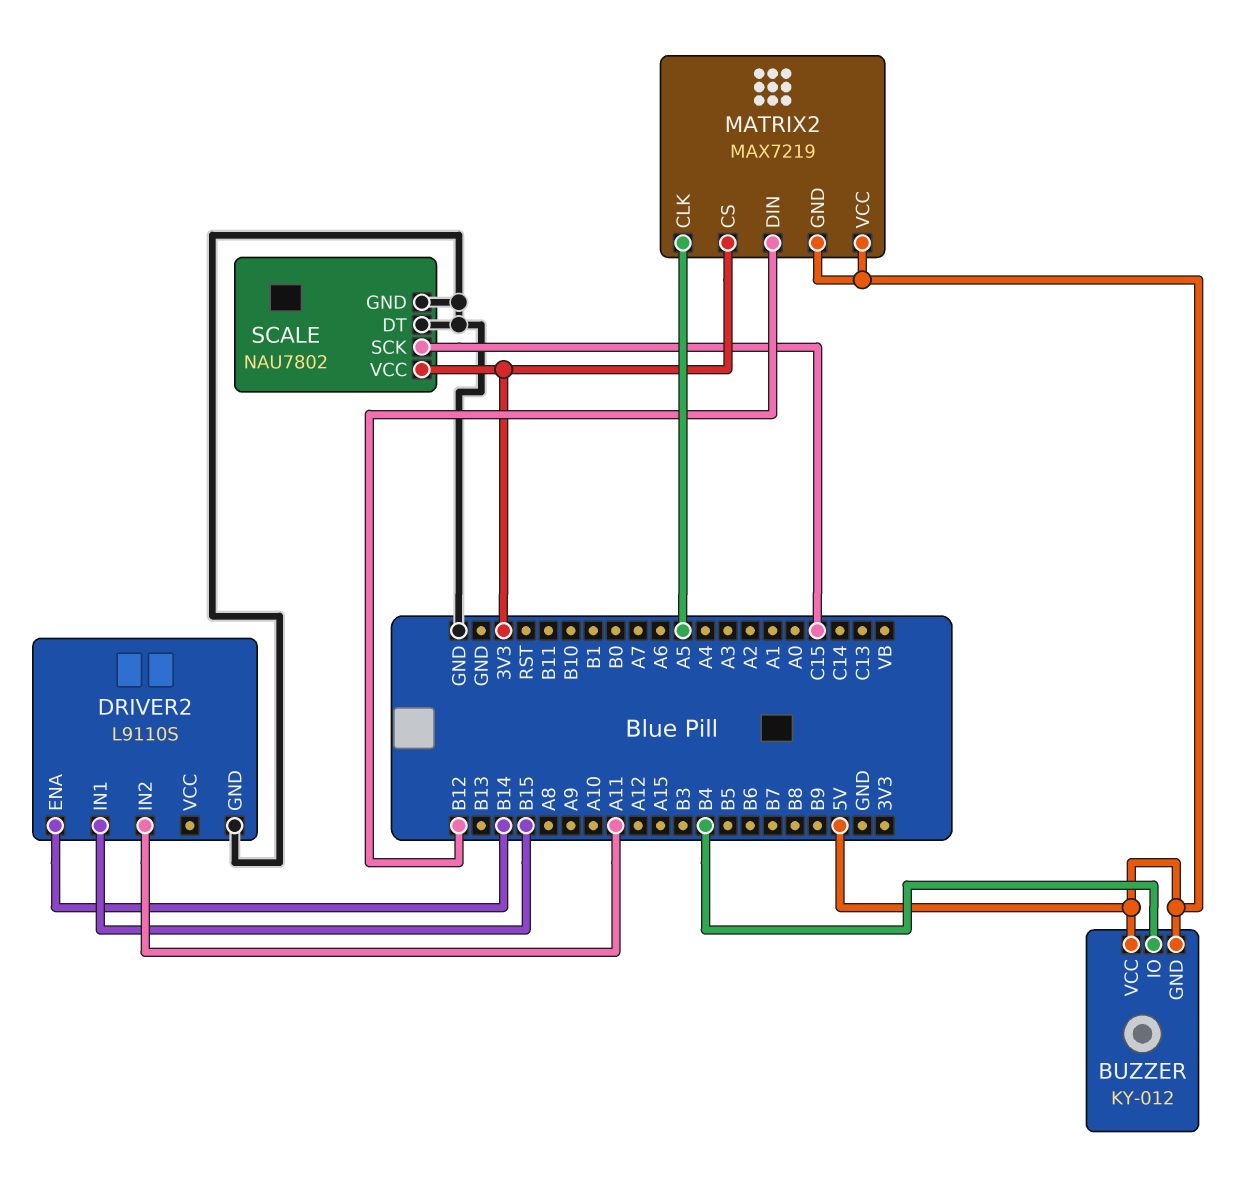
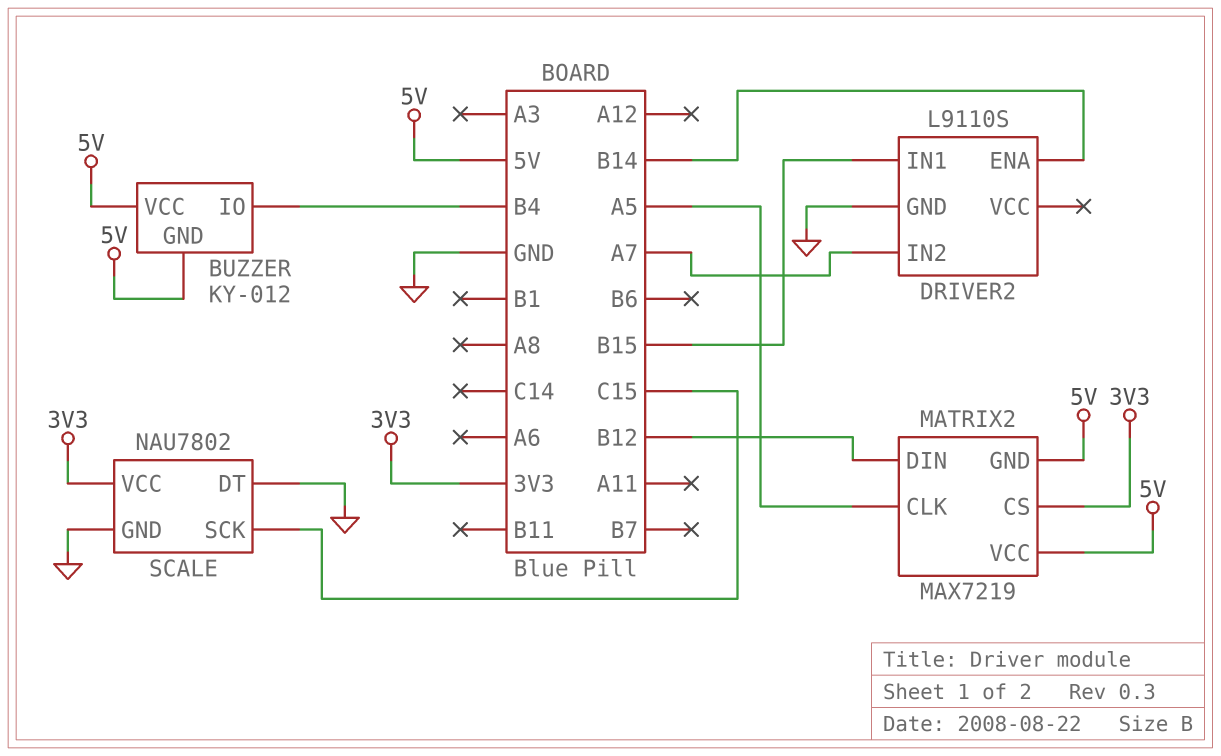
DRIVER2 pin IN2: A11 -> A7

